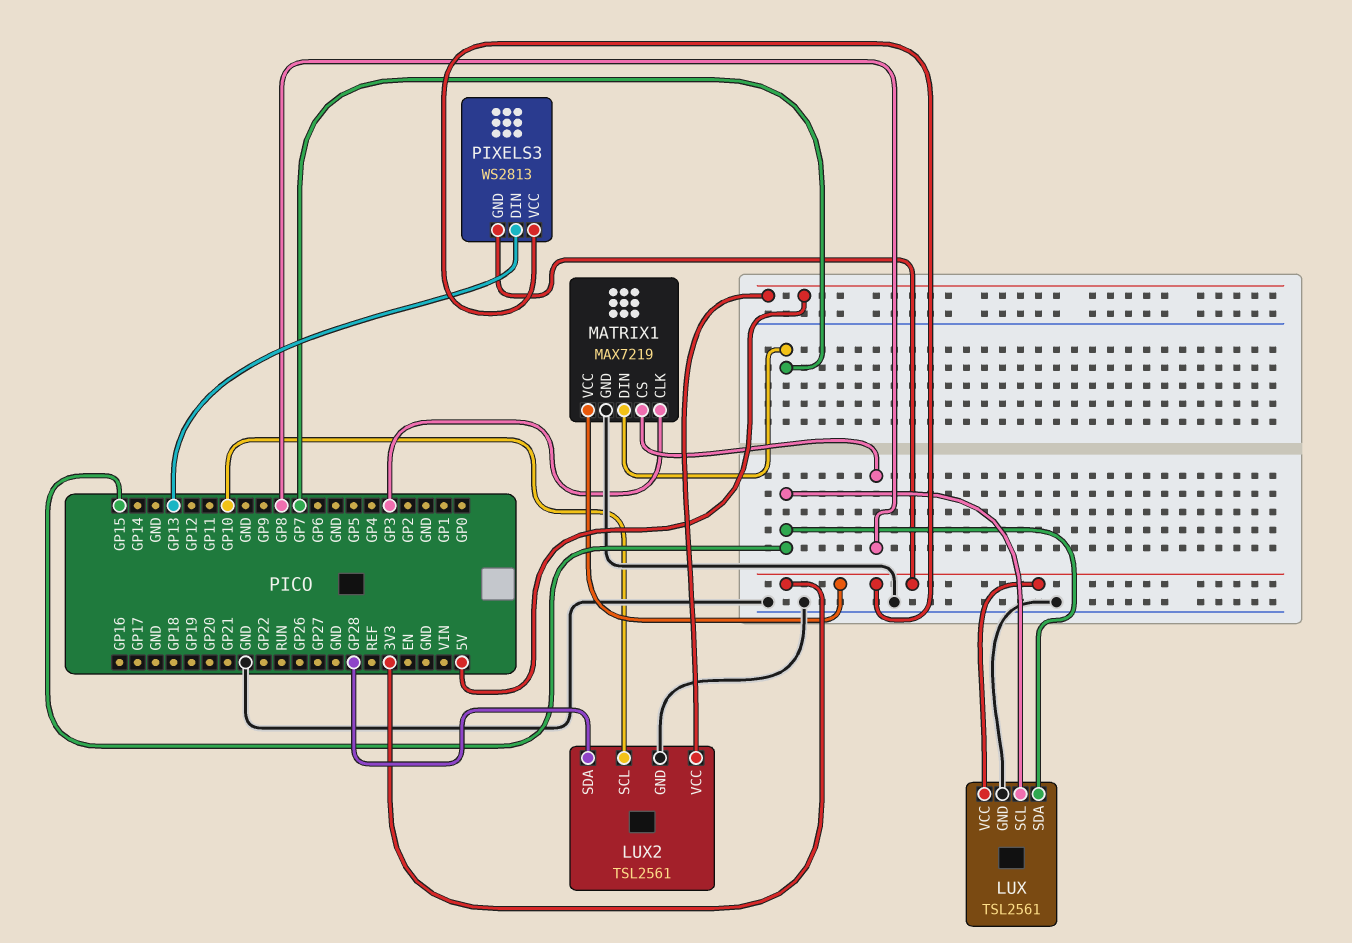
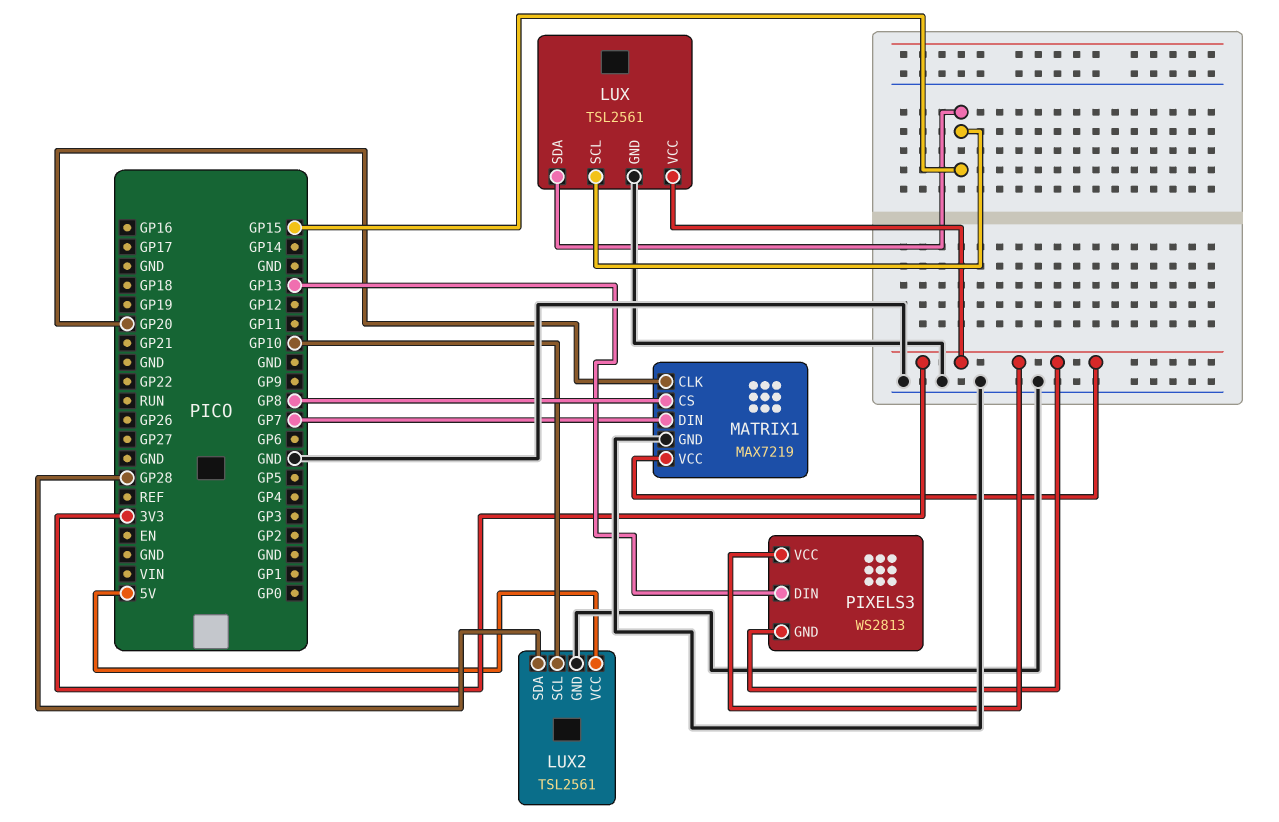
MATRIX1 pin CLK: GP3 -> GP20

